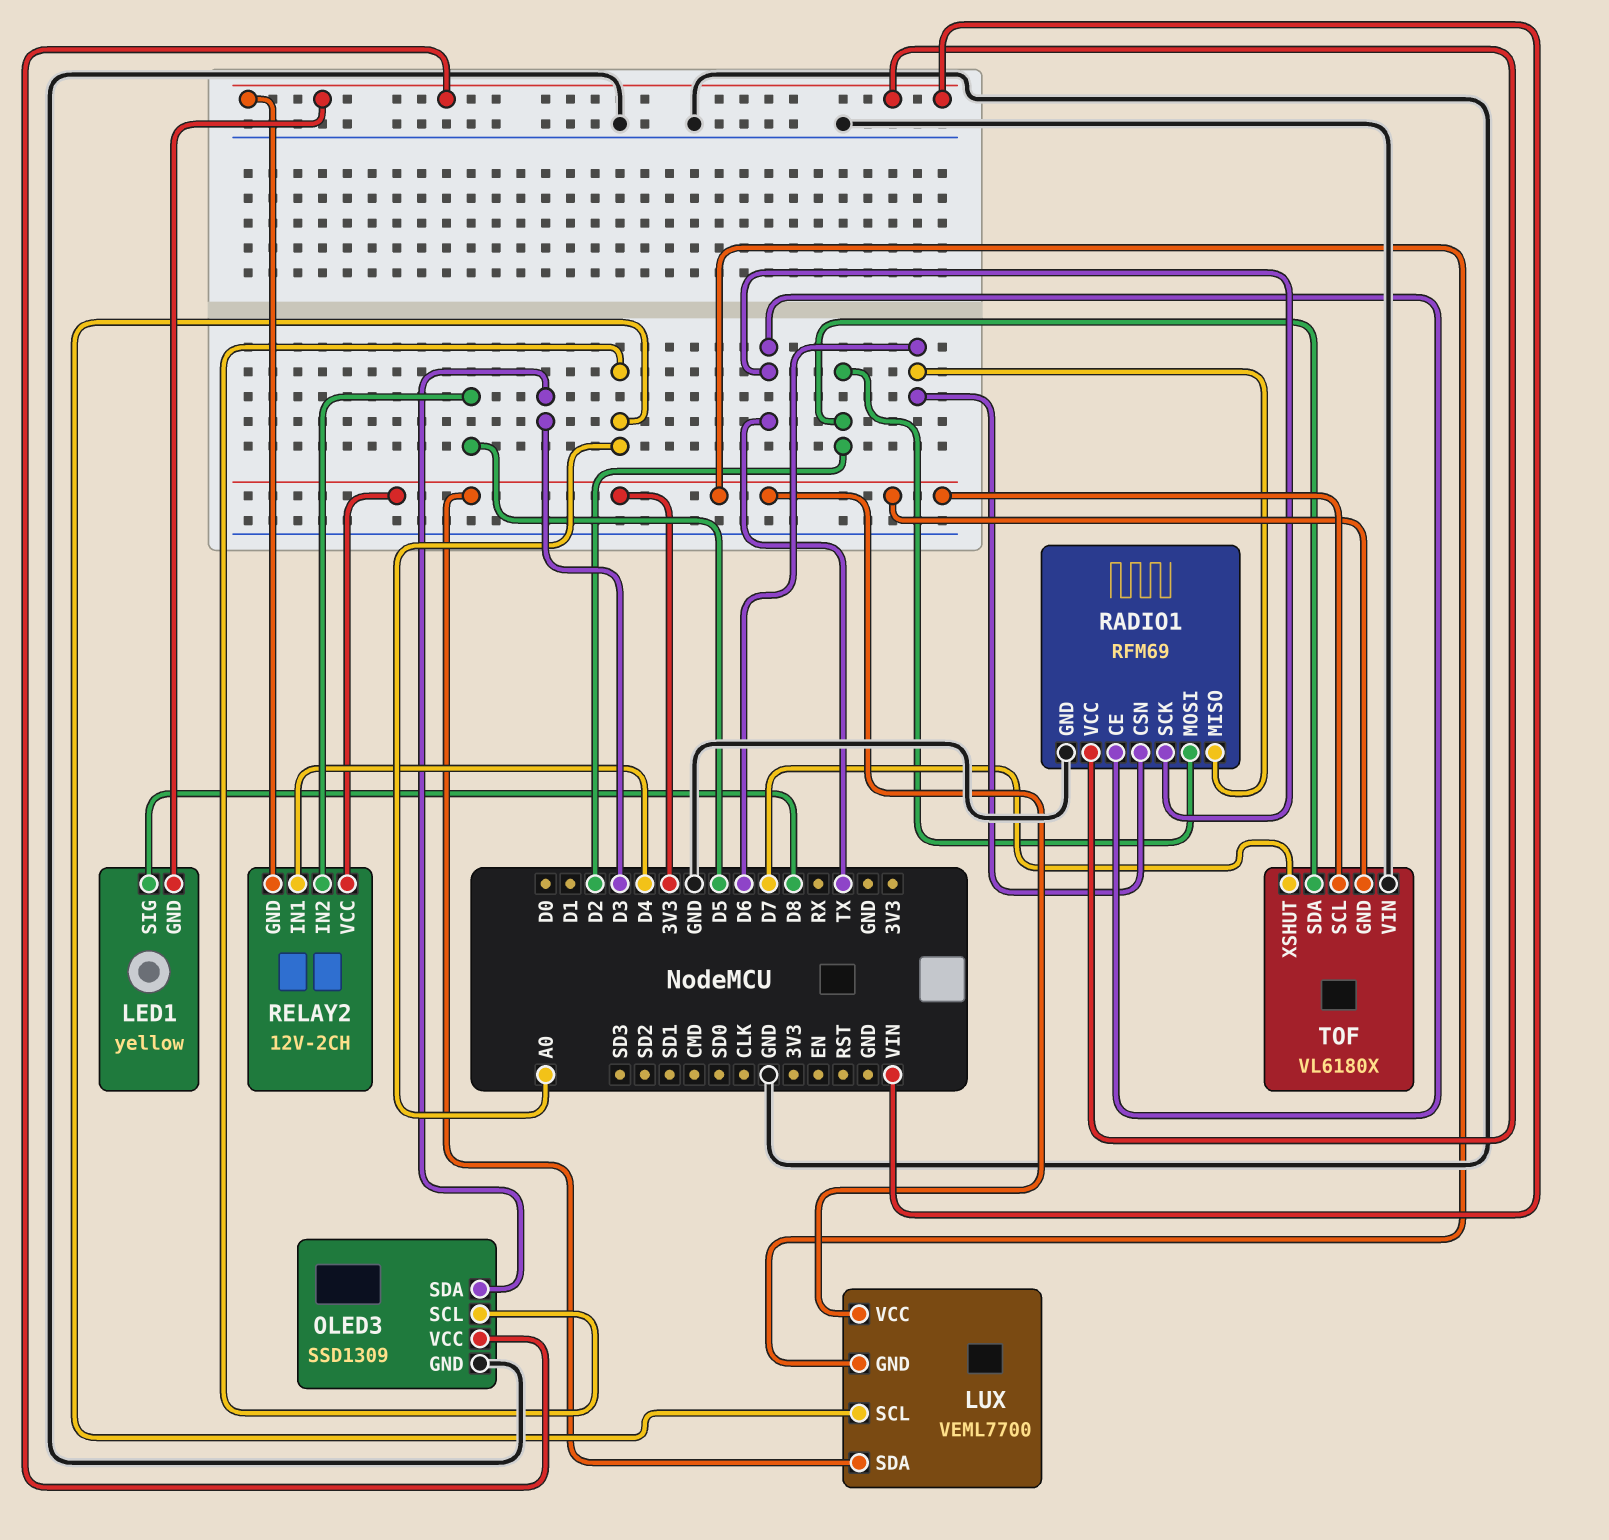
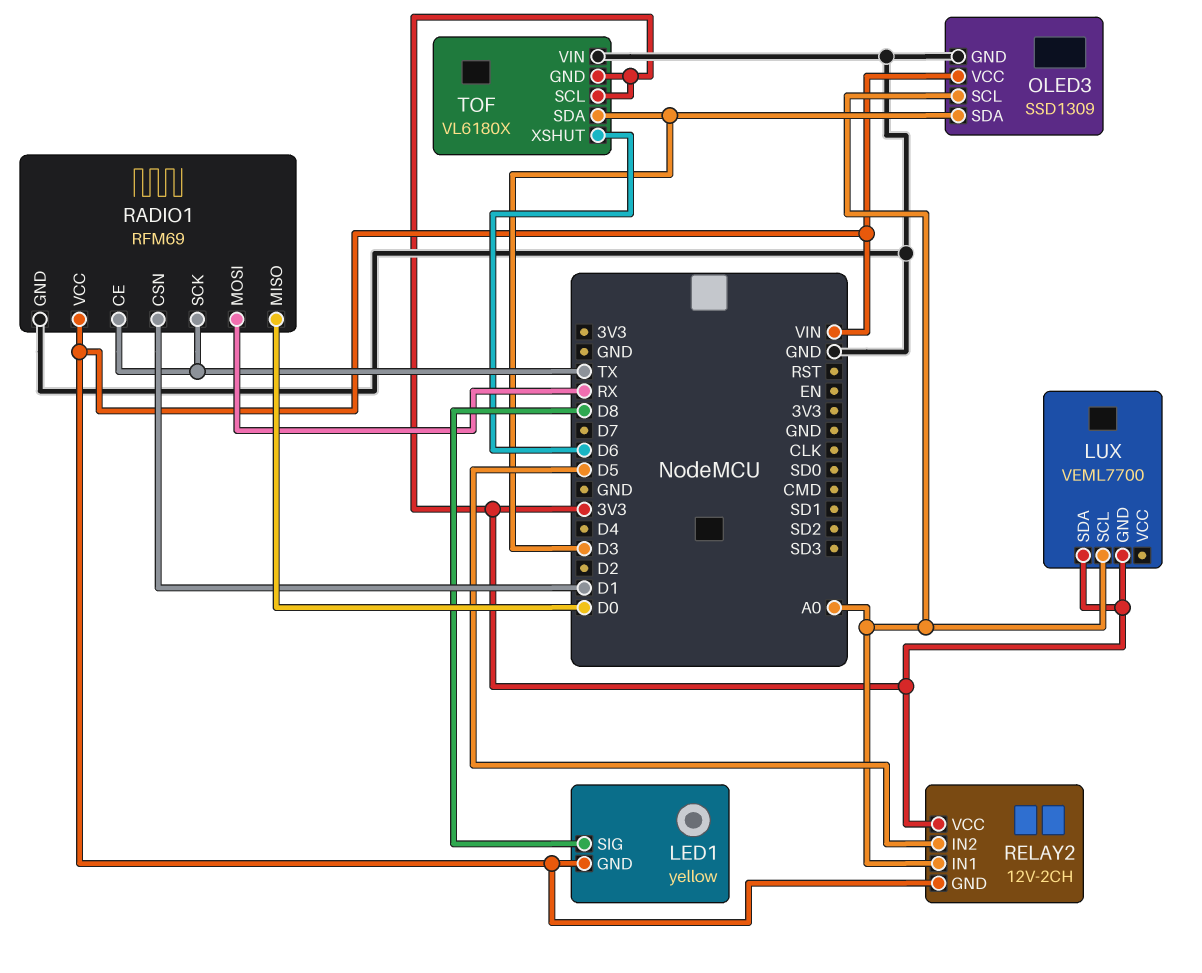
LUX pin VCC: 3V3 -> none
RADIO1 pin CSN: D6 -> D1
RADIO1 pin MISO: D6 -> D0
RADIO1 pin MOSI: D2 -> RX
RELAY2 pin IN1: D4 -> A0
TOF pin SDA: D2 -> D3
TOF pin XSHUT: D7 -> D6

